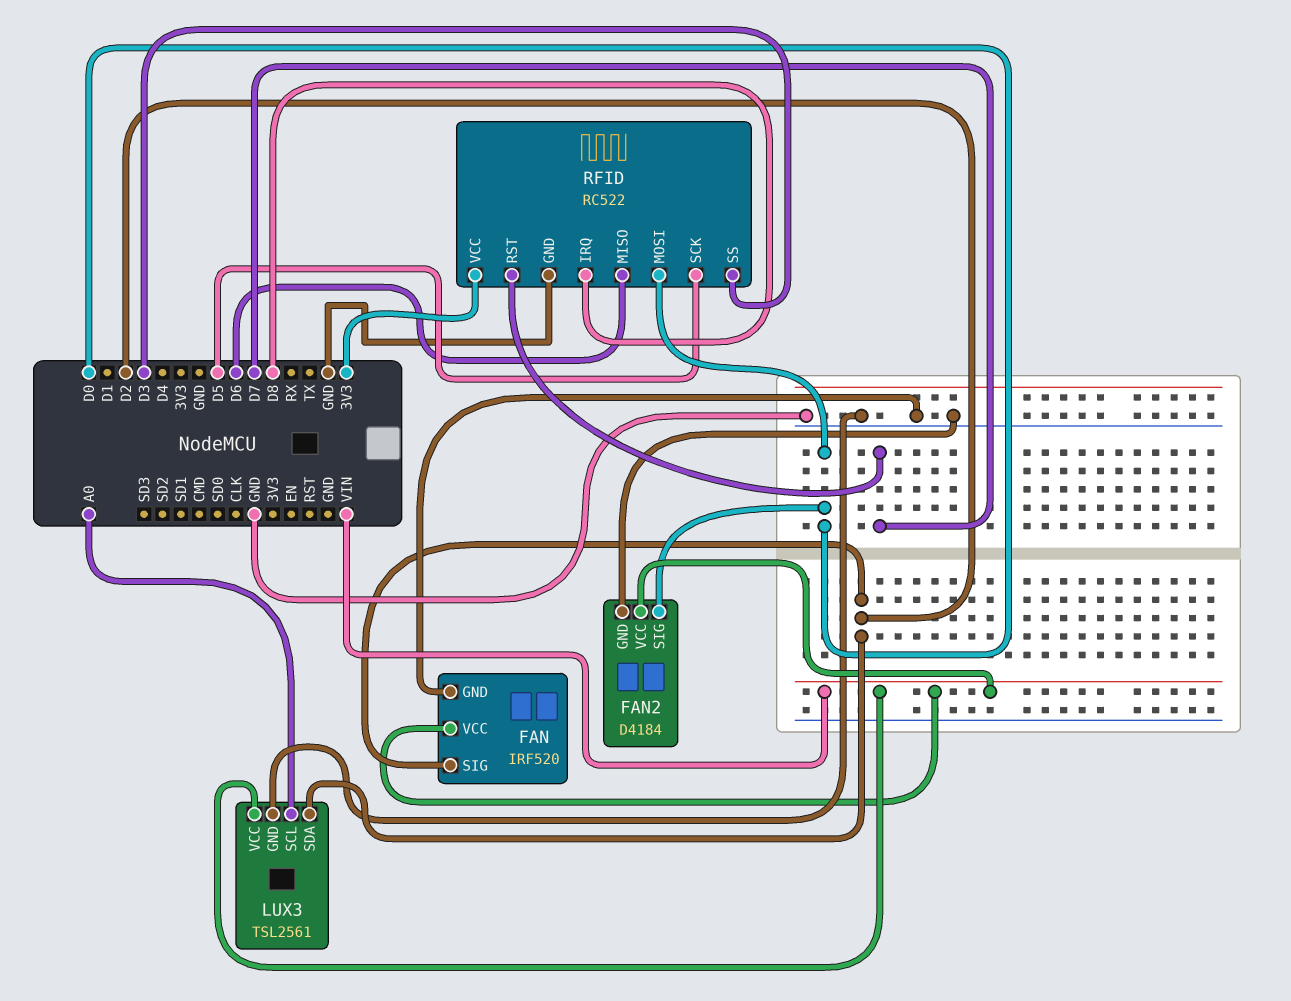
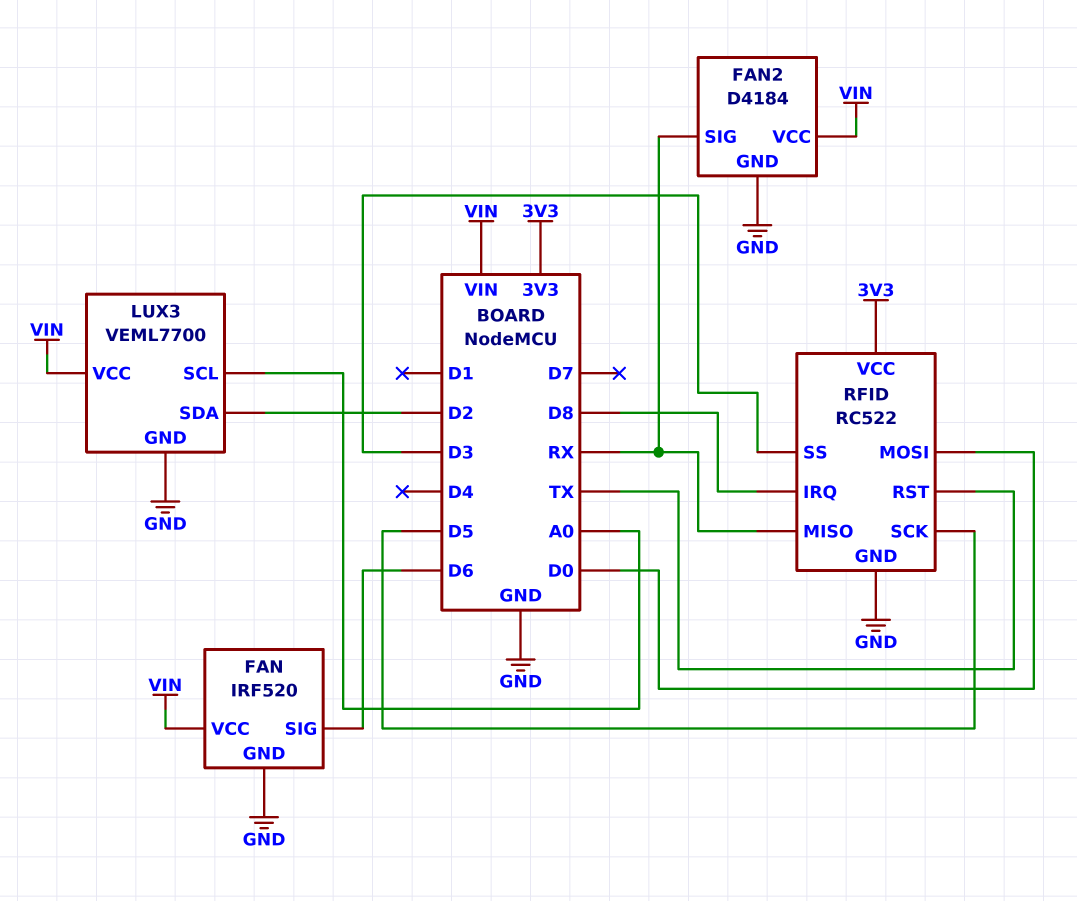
FAN pin SIG: D2 -> D6
FAN2 pin SIG: D0 -> RX
LUX3: TSL2561 -> VEML7700
RFID pin MISO: D6 -> RX
RFID pin RST: D7 -> TX

